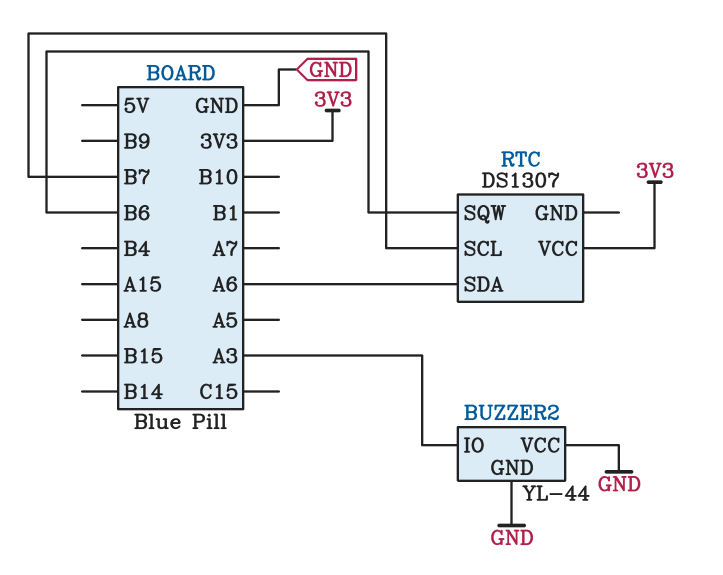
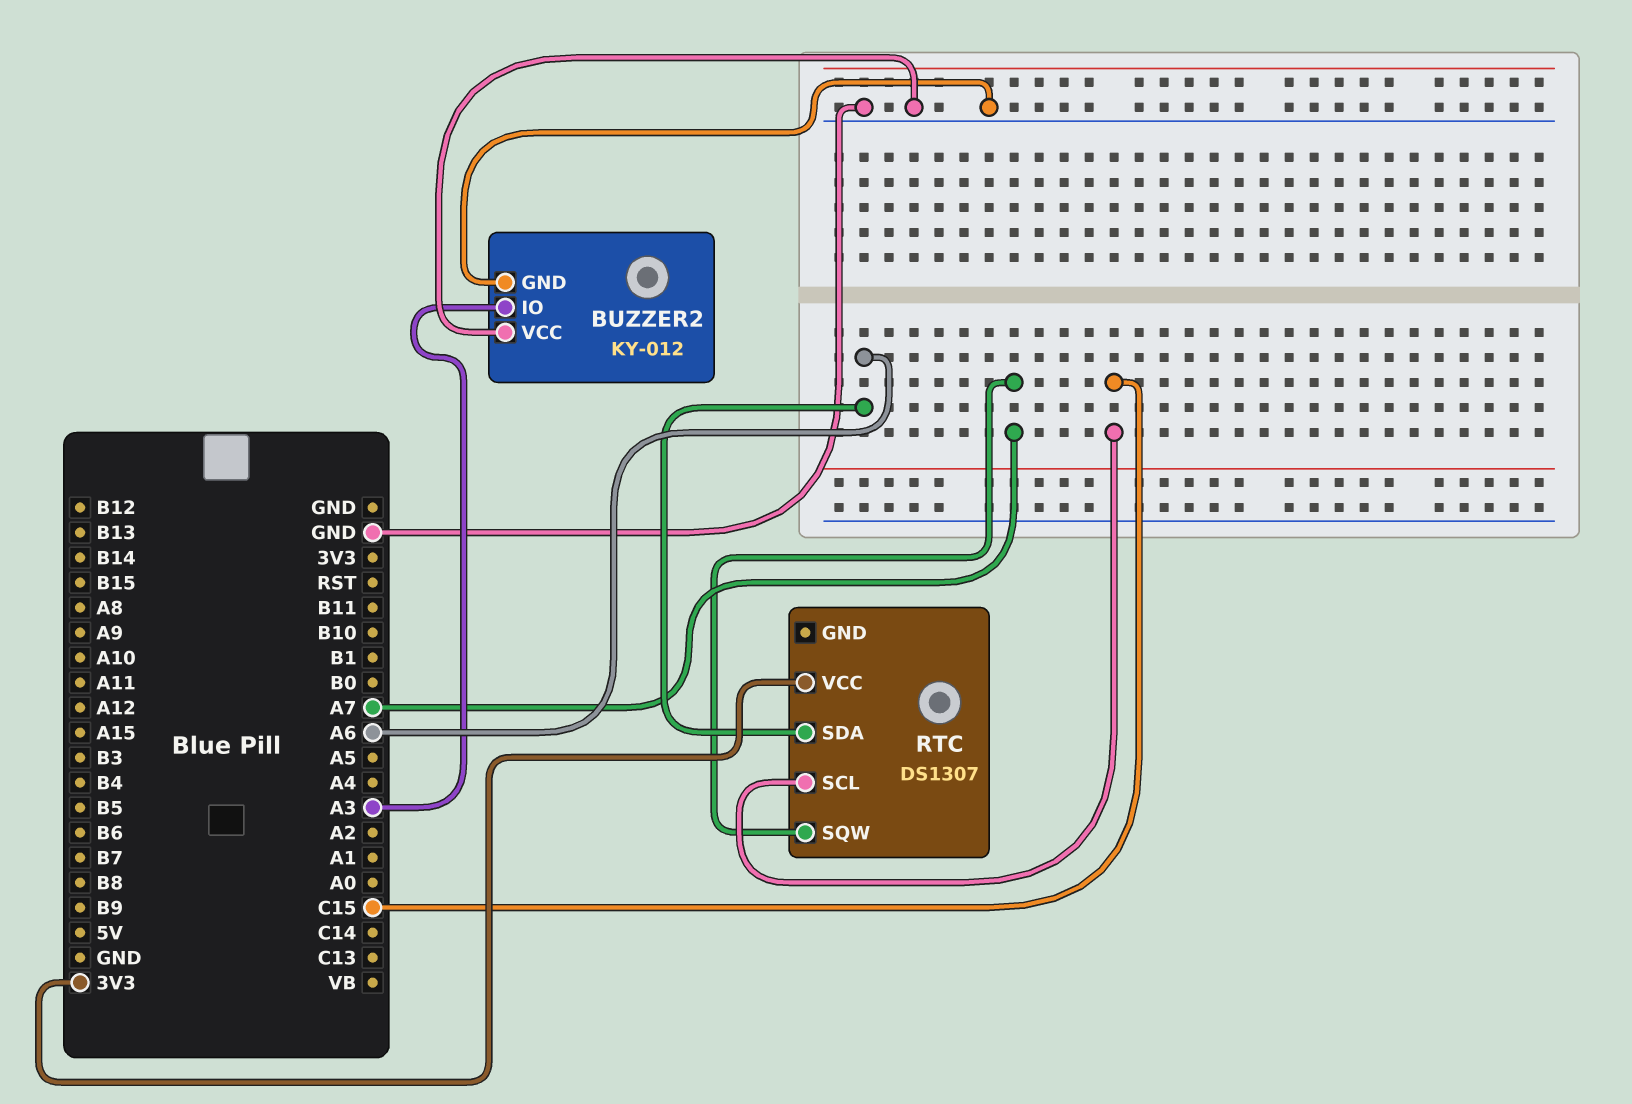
BUZZER2: YL-44 -> KY-012
RTC pin SCL: B7 -> C15
RTC pin SQW: B6 -> A7

